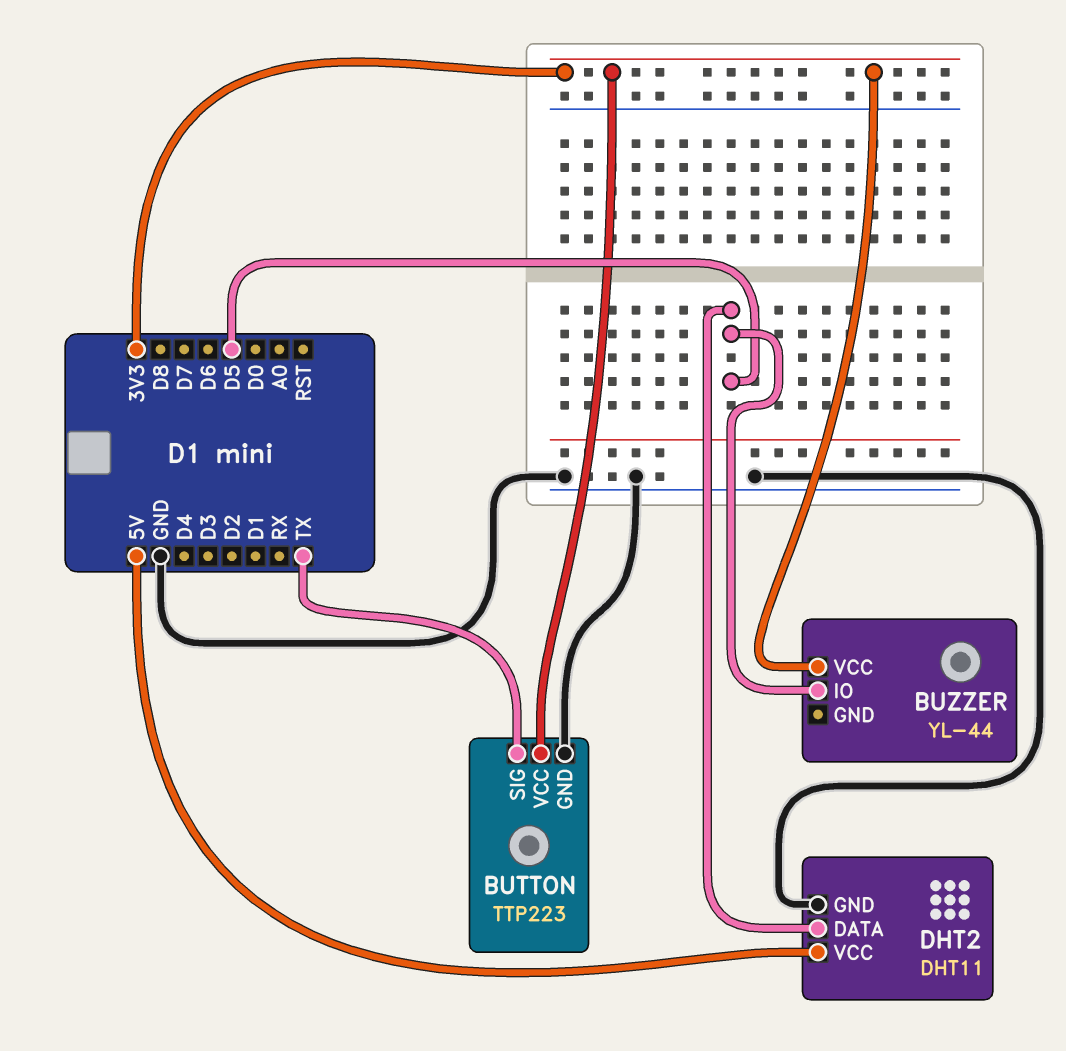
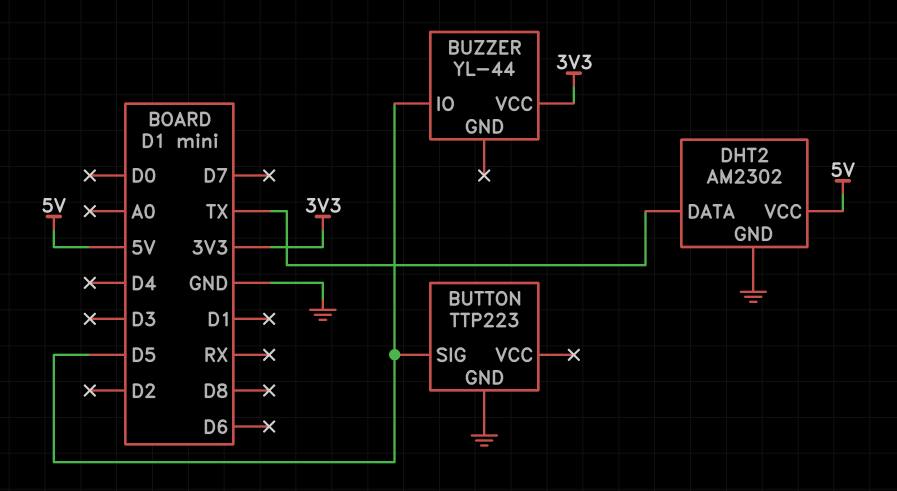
BUTTON pin SIG: TX -> D5
BUTTON pin VCC: 3V3 -> none
DHT2: DHT11 -> AM2302
DHT2 pin DATA: D5 -> TX

